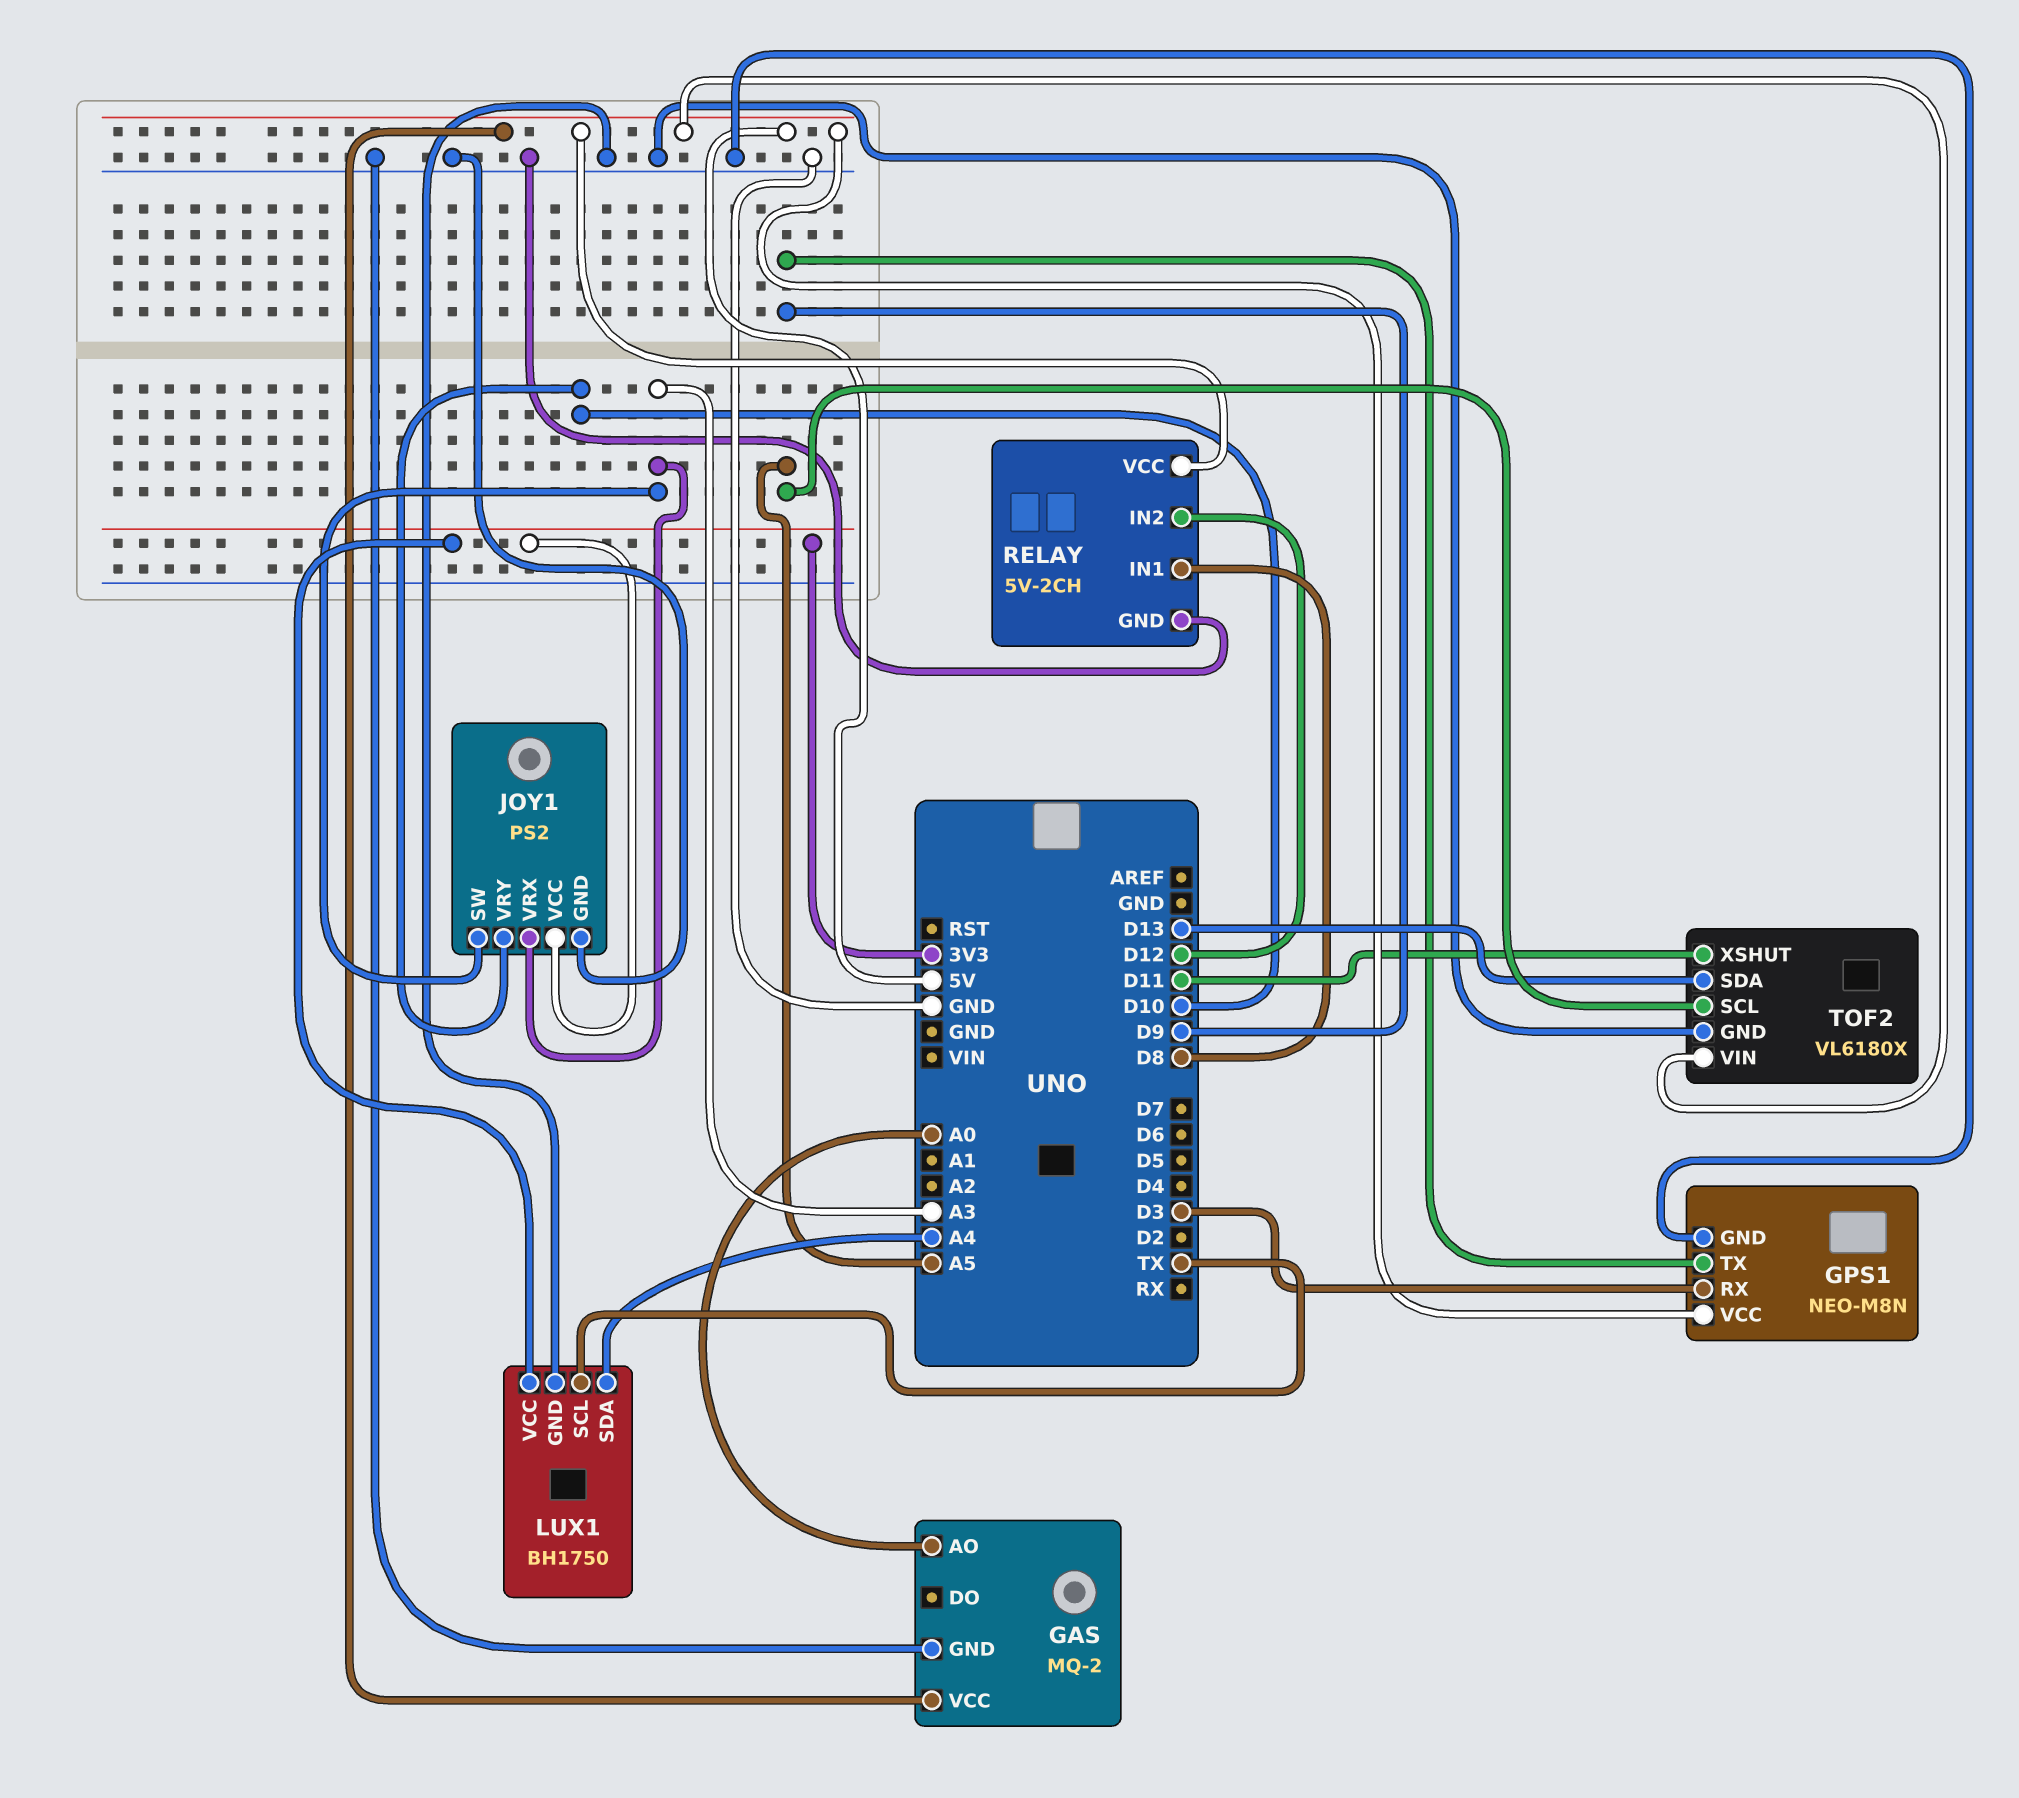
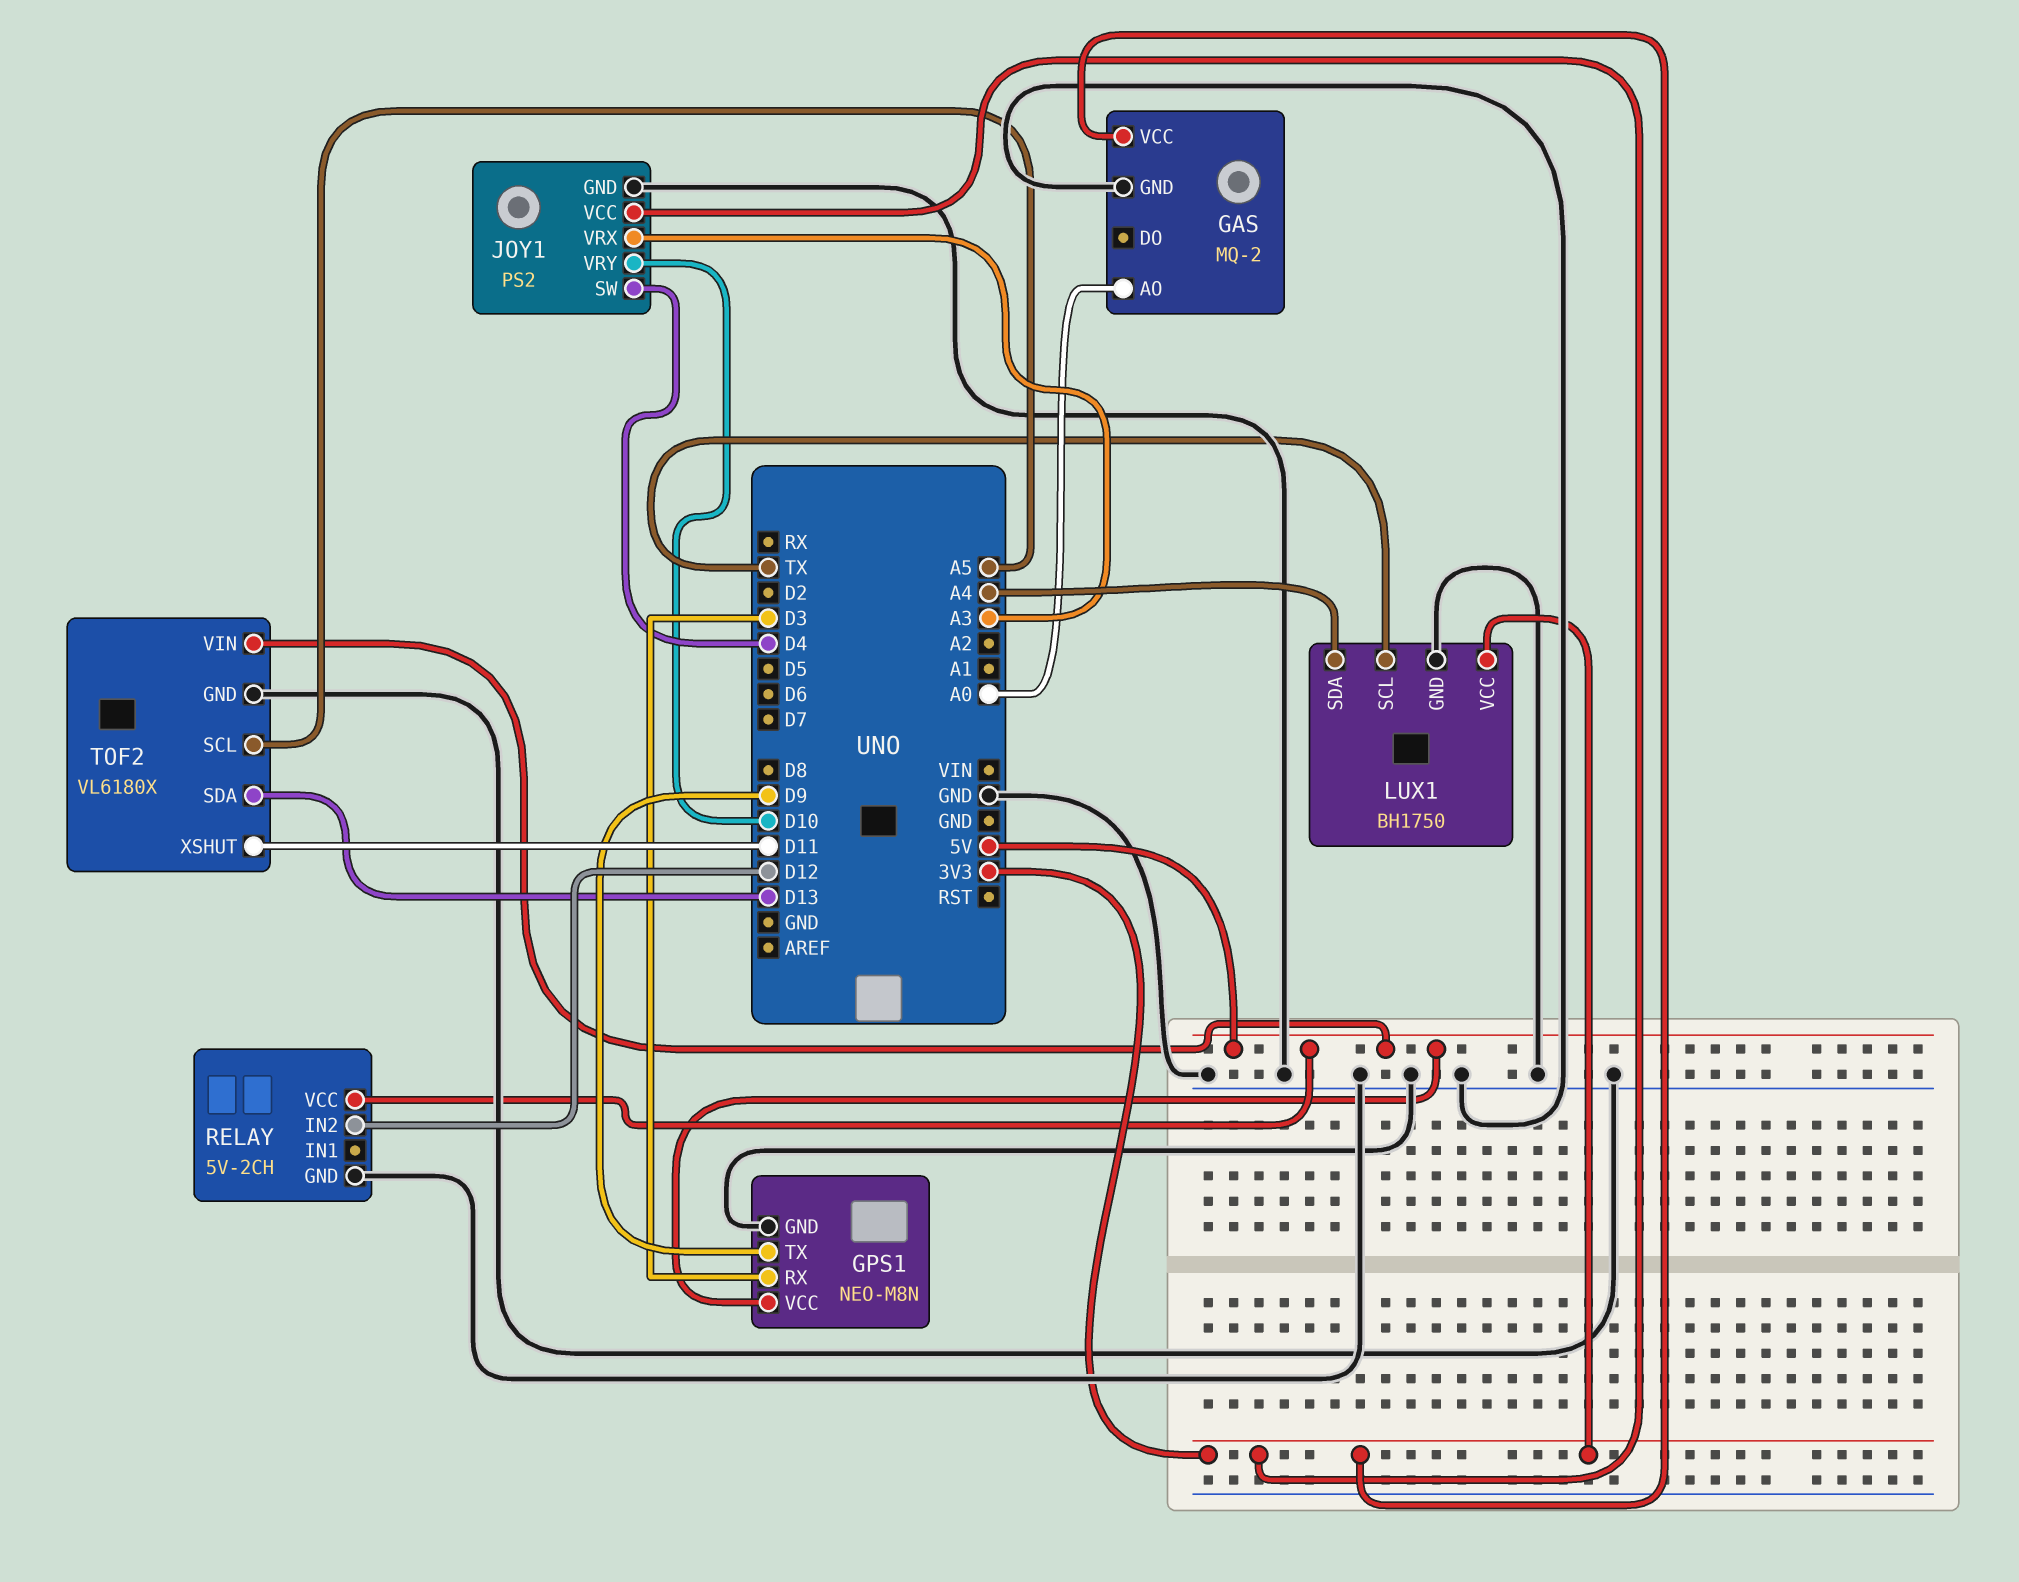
GAS pin VCC: 5V -> 3V3
JOY1 pin SW: A3 -> D4
RELAY pin IN1: D8 -> none

